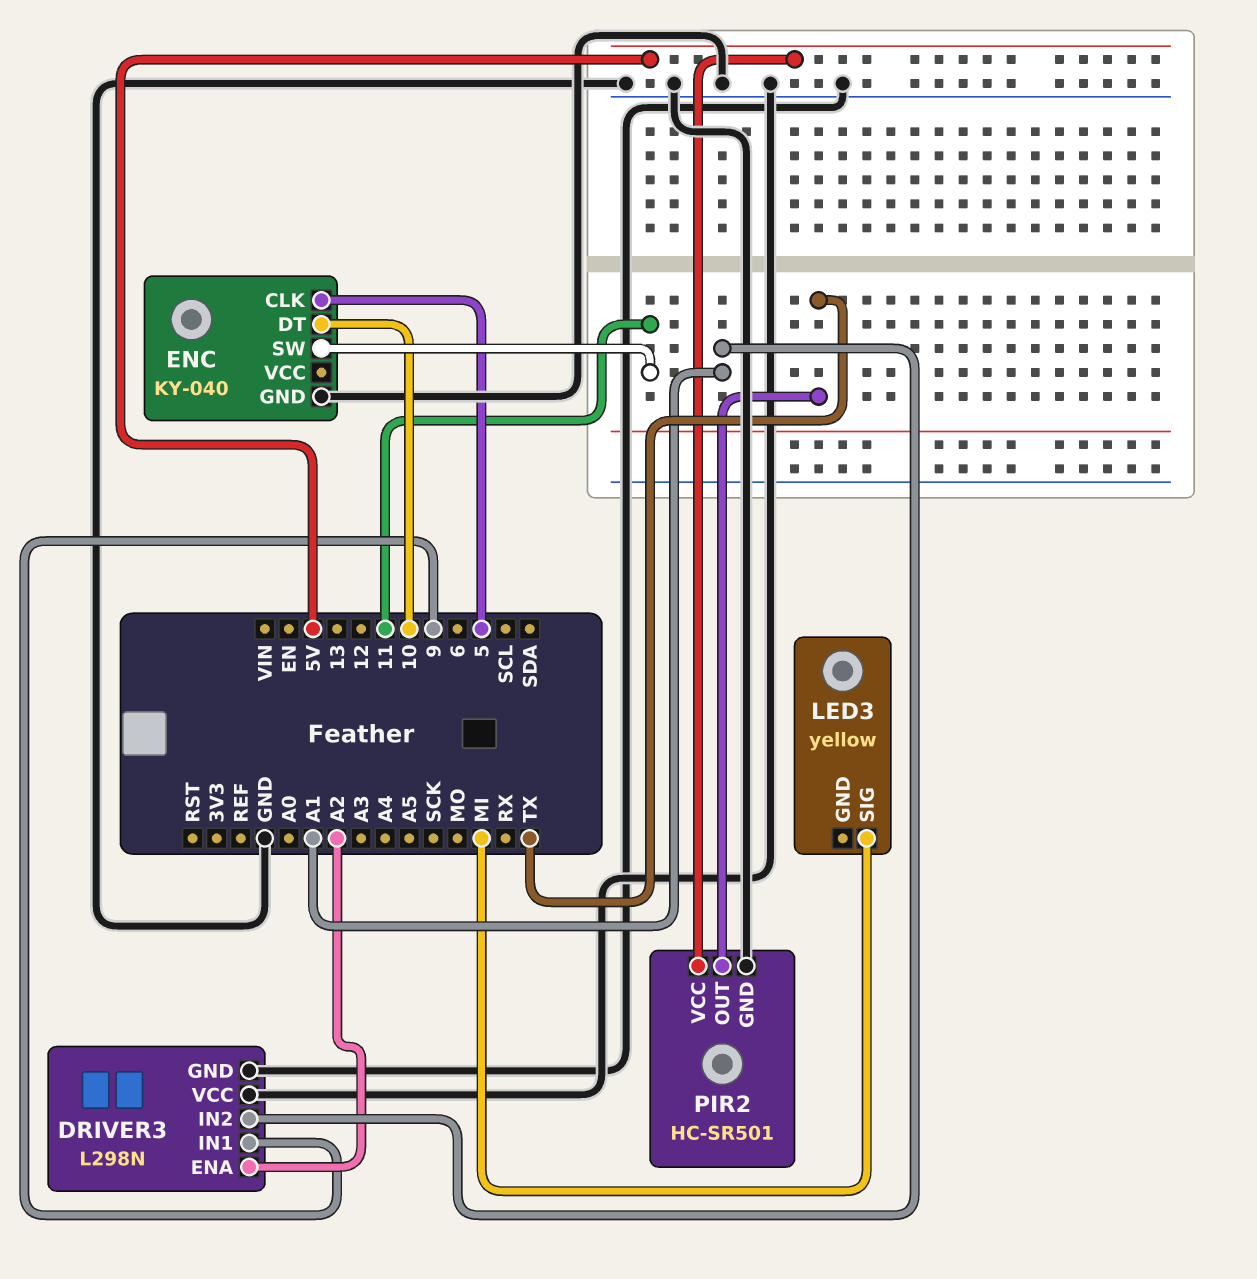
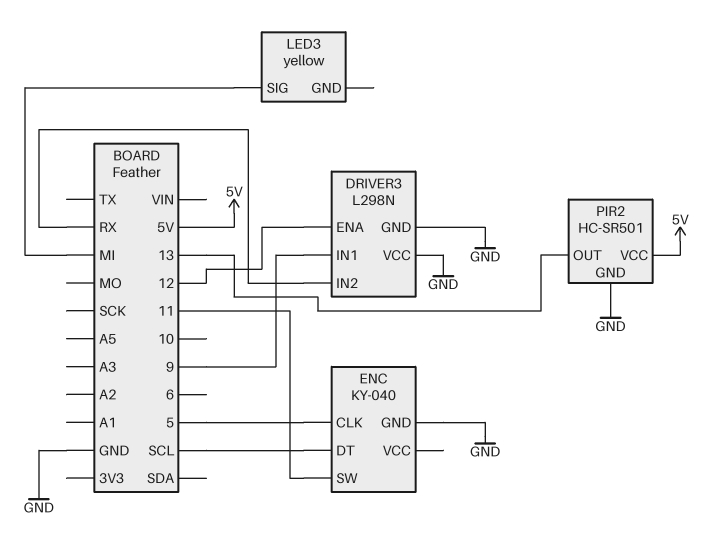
DRIVER3 pin ENA: A2 -> 12
DRIVER3 pin IN2: A1 -> RX
ENC pin DT: 10 -> SCL
PIR2 pin OUT: TX -> 13

